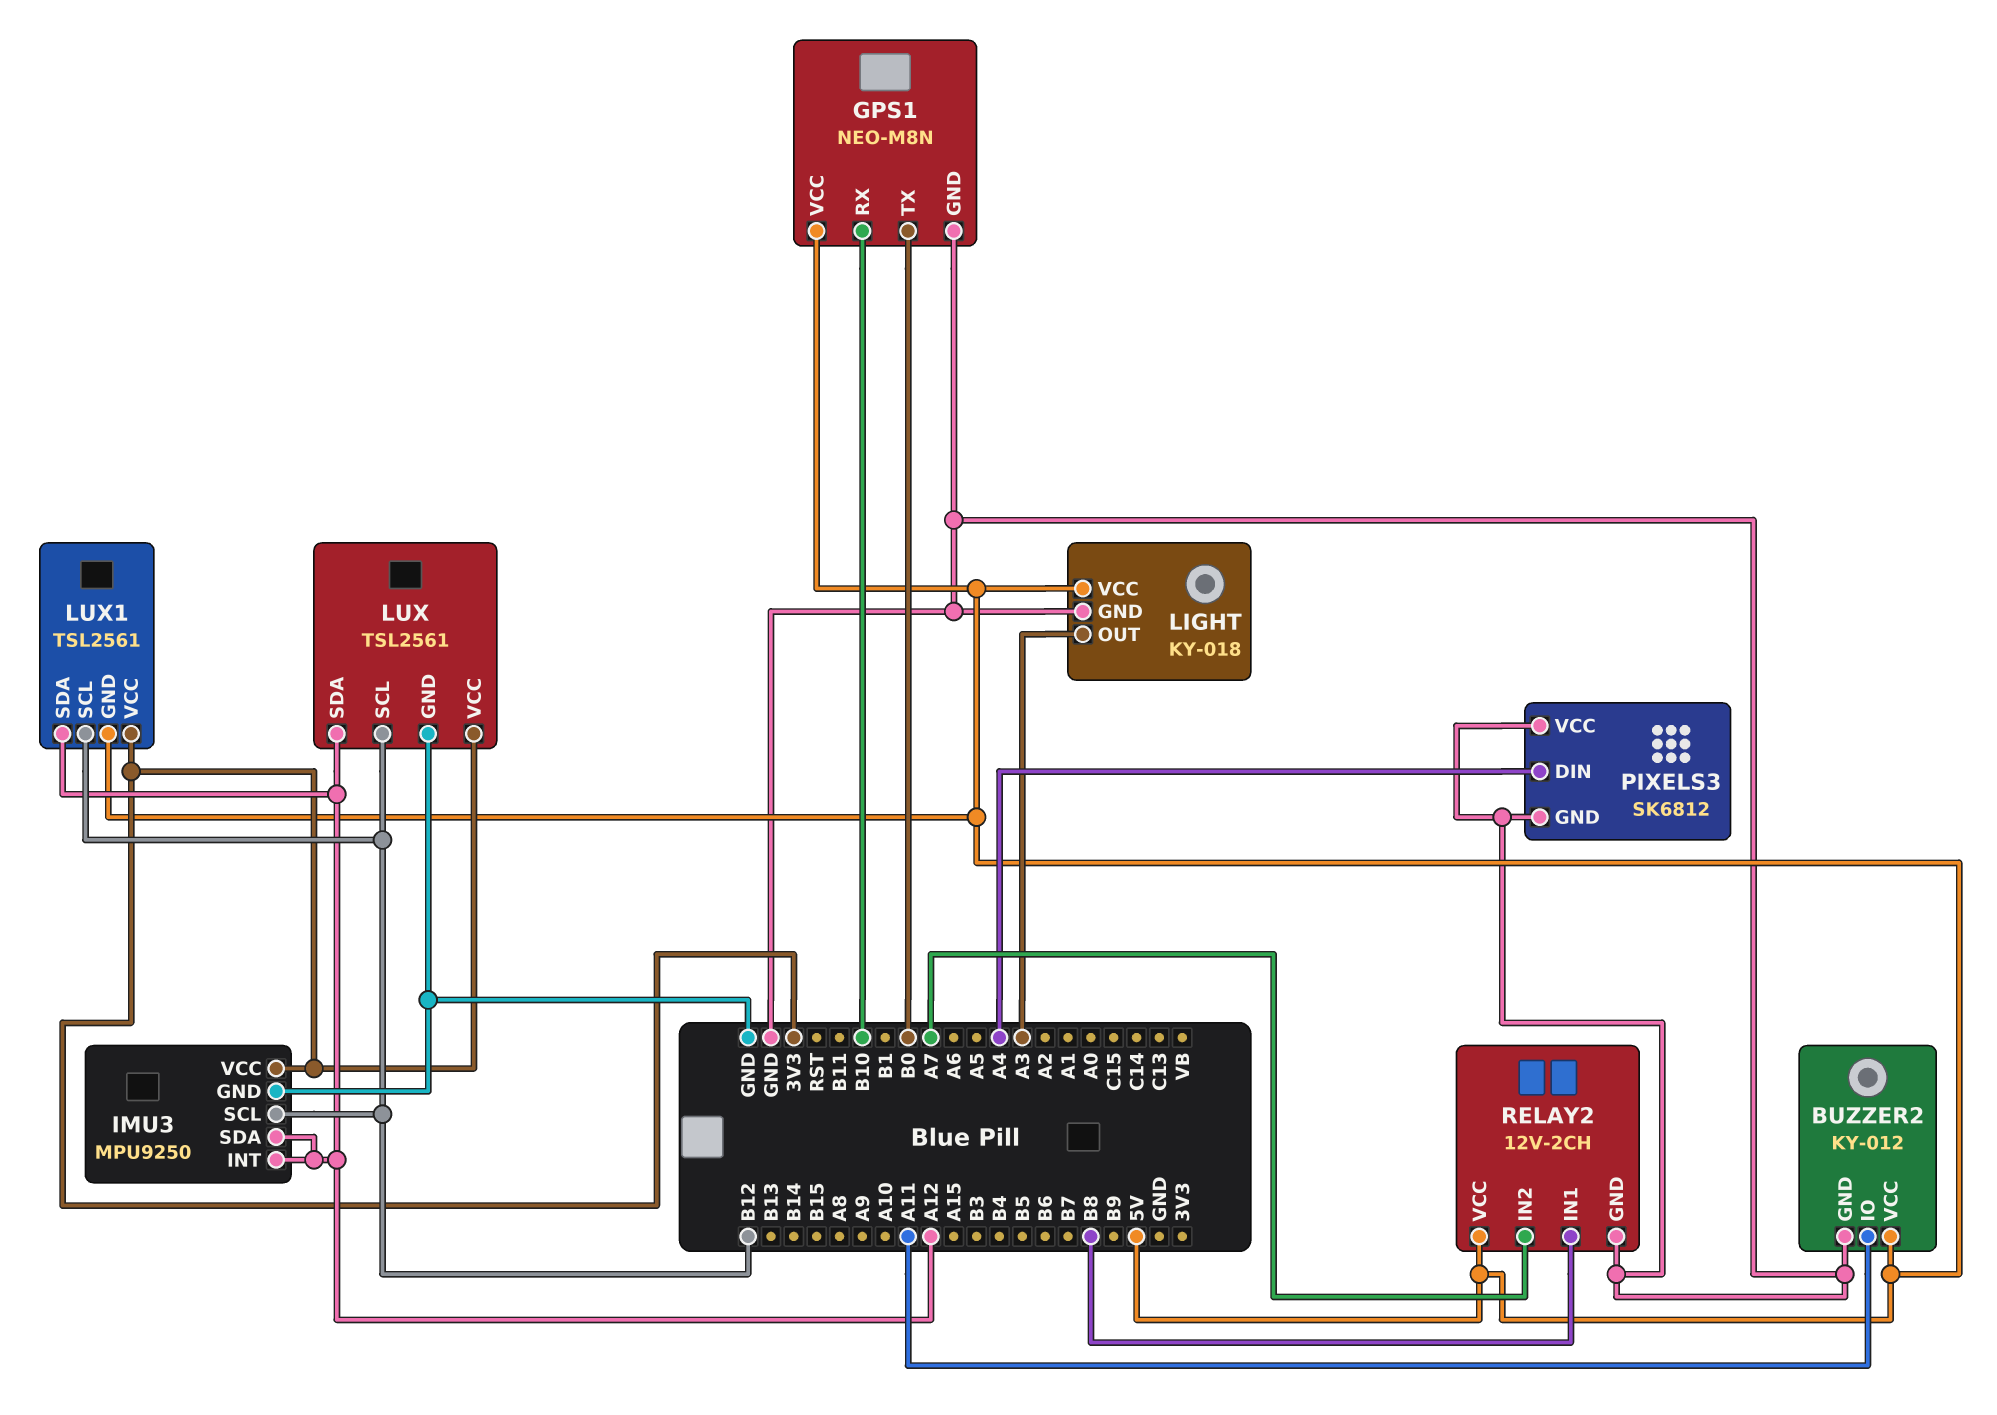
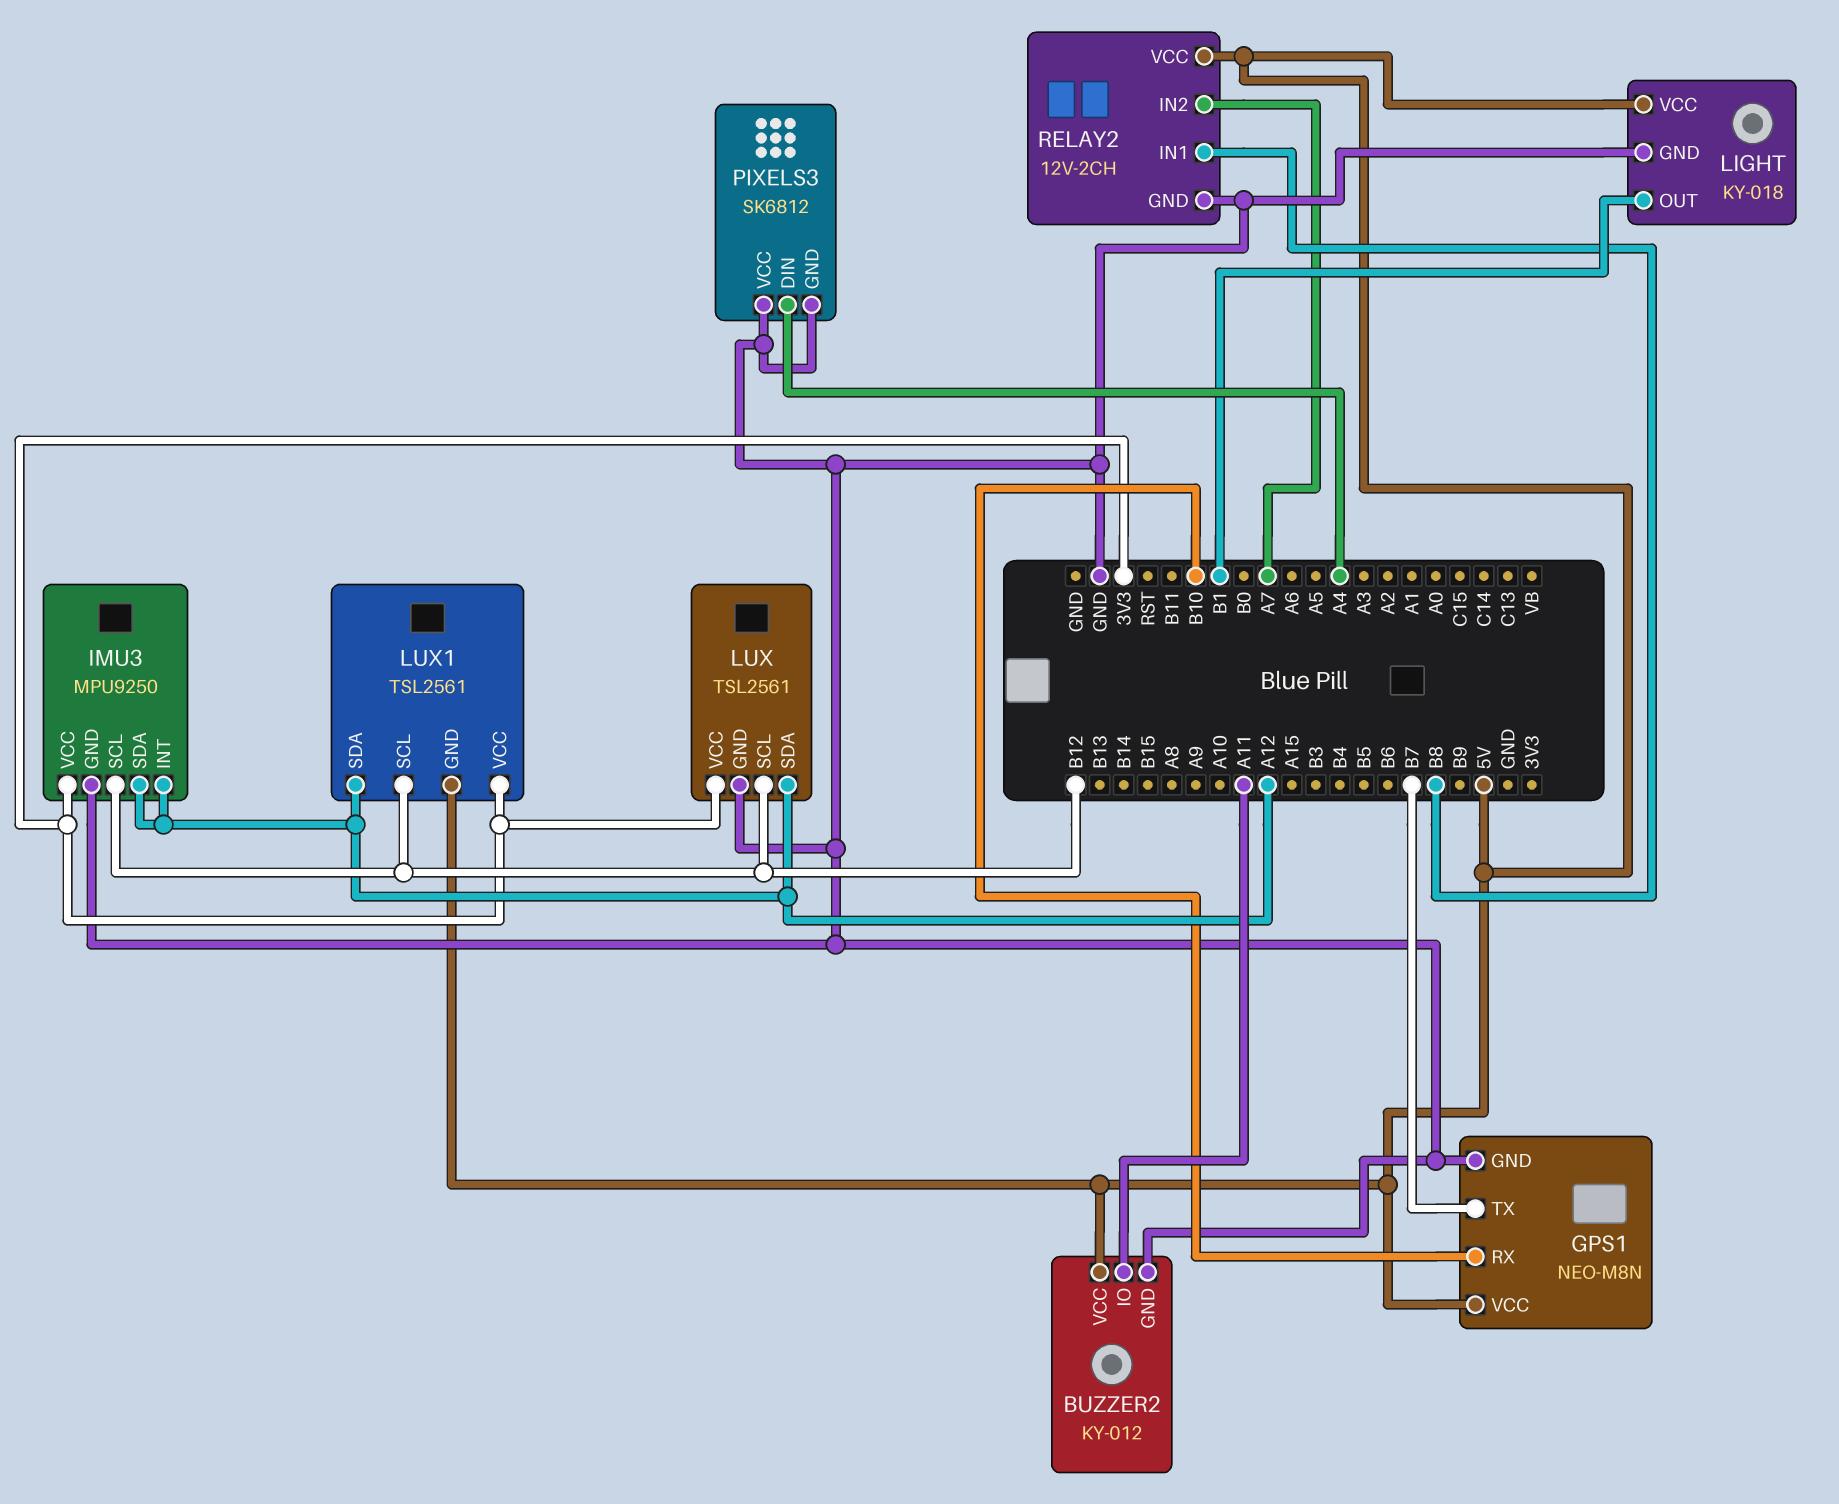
GPS1 pin TX: B0 -> B7
LIGHT pin OUT: A3 -> B1

